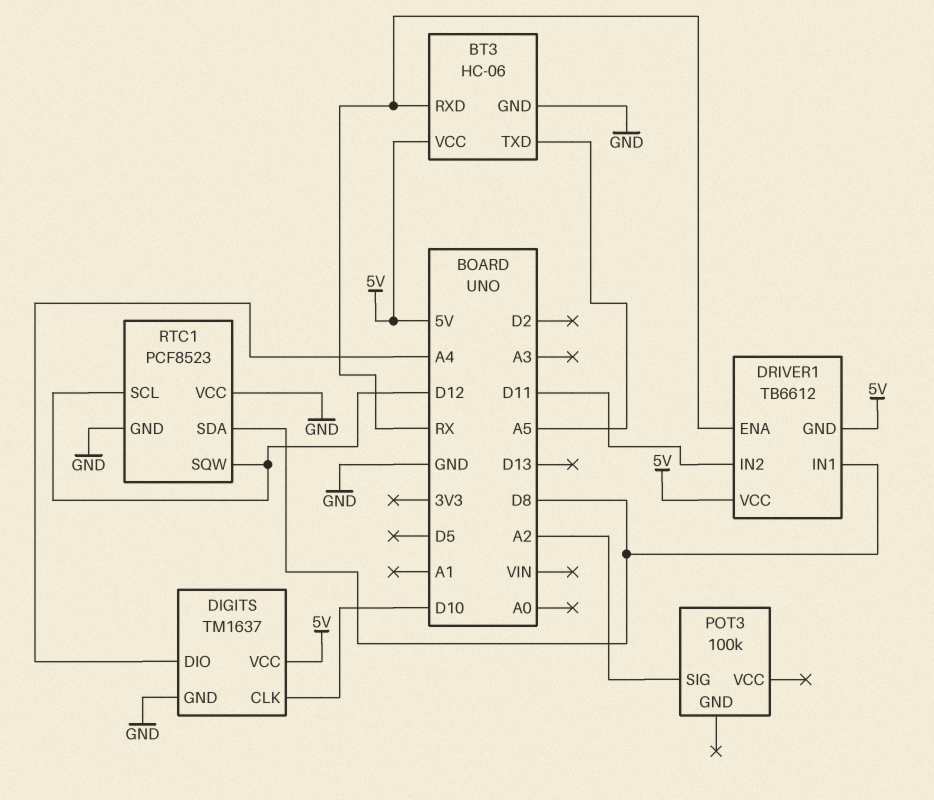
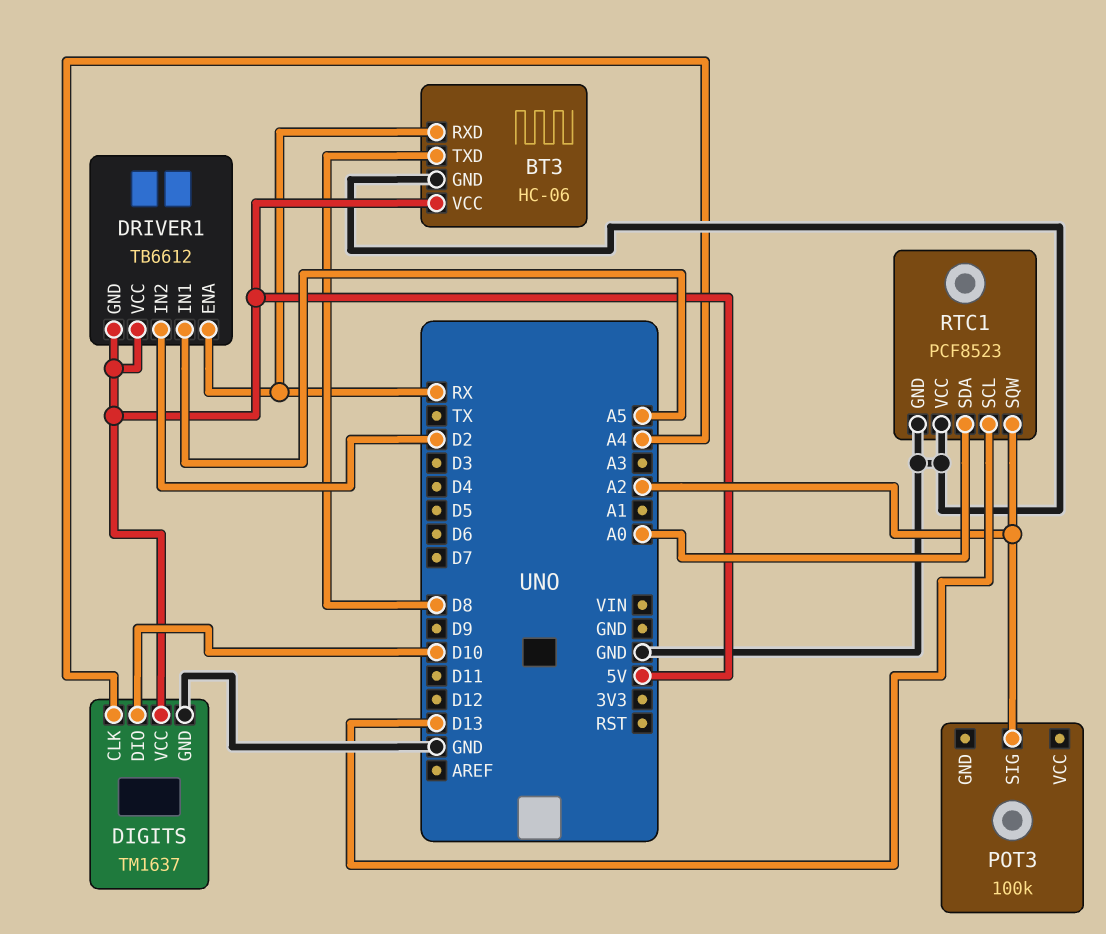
BT3 pin TXD: A5 -> D8
DIGITS pin CLK: D10 -> A4
DIGITS pin DIO: A4 -> D10
DRIVER1 pin IN1: D8 -> A5
DRIVER1 pin IN2: D11 -> D2
RTC1 pin SCL: D12 -> D13
RTC1 pin SDA: D8 -> A0
RTC1 pin SQW: D12 -> A2

